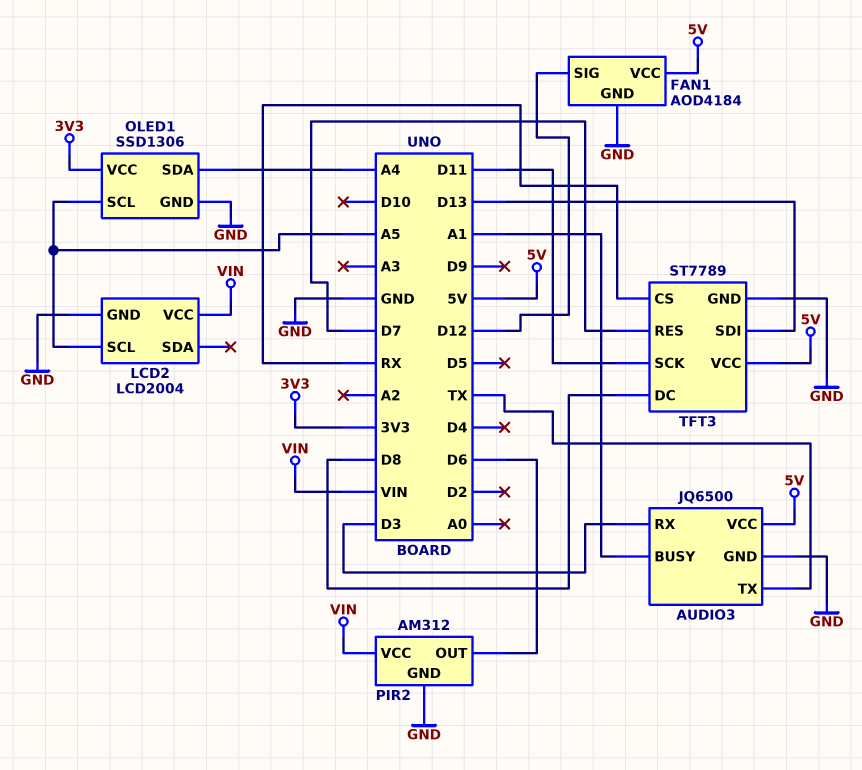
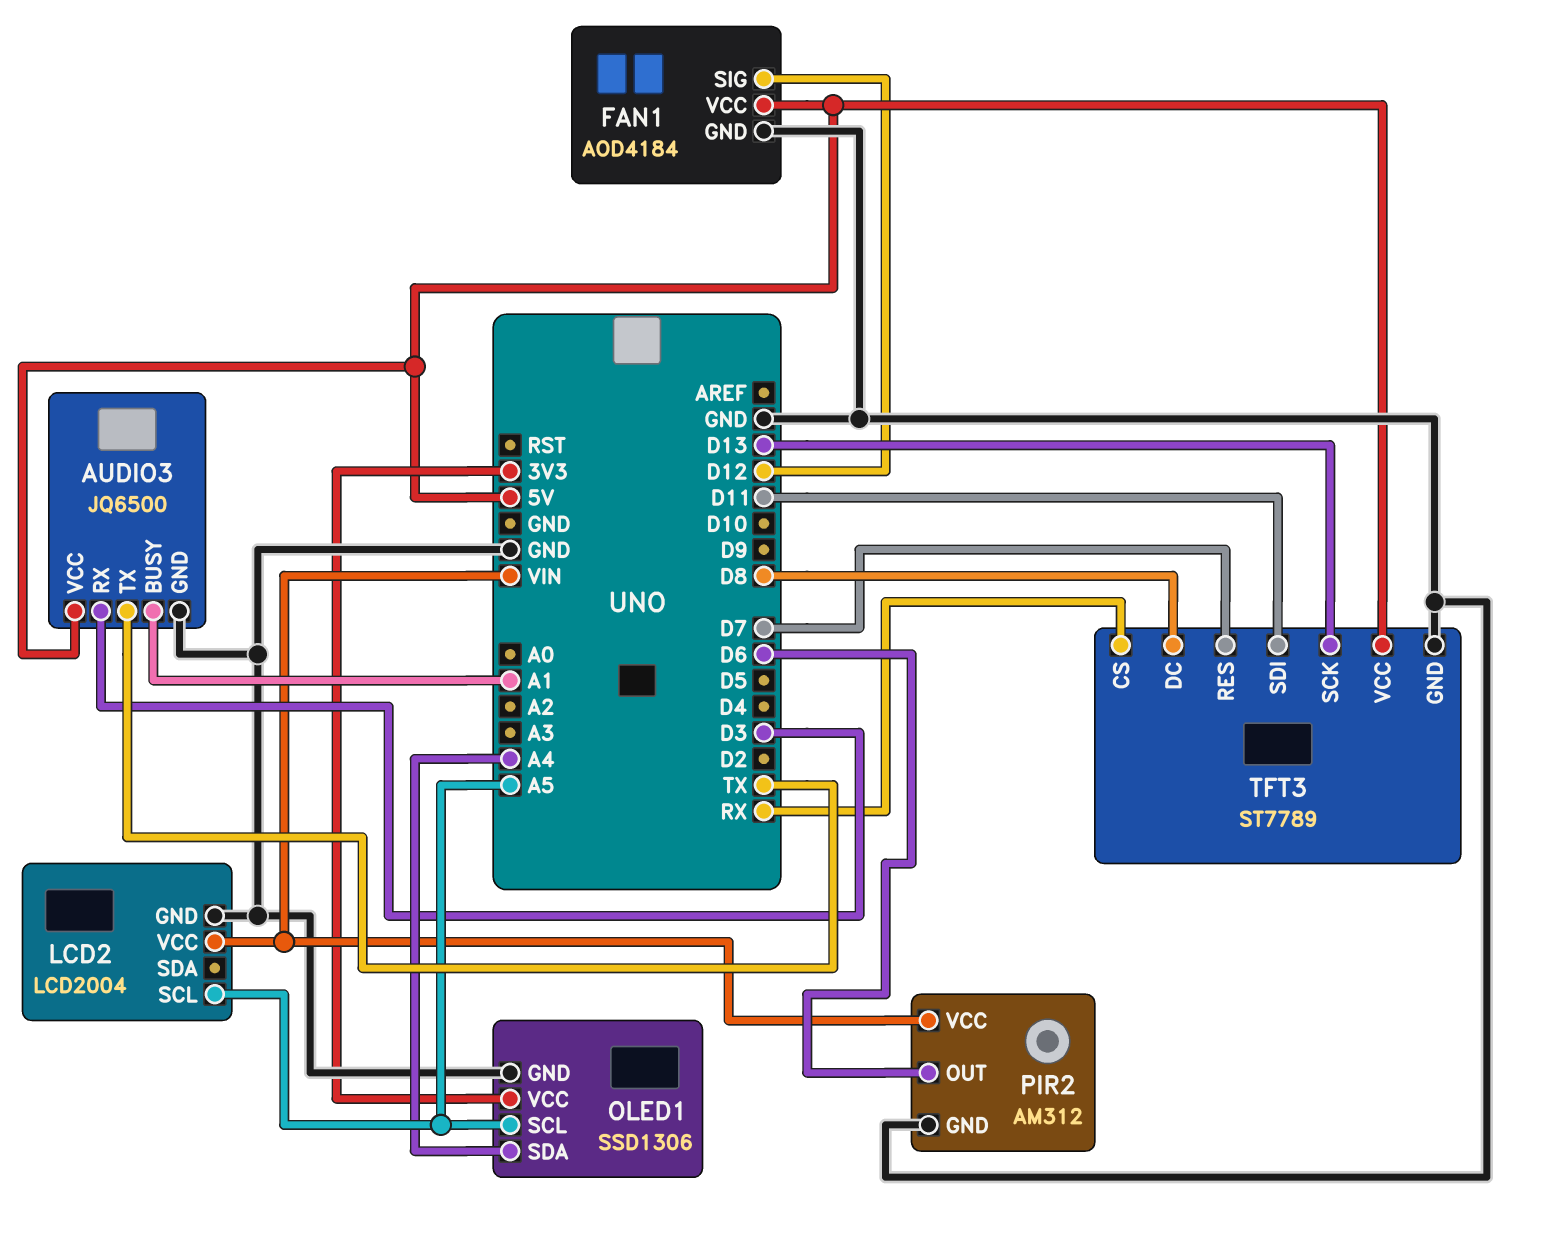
TFT3 pin SCK: D11 -> D13
TFT3 pin SDI: D13 -> D11

